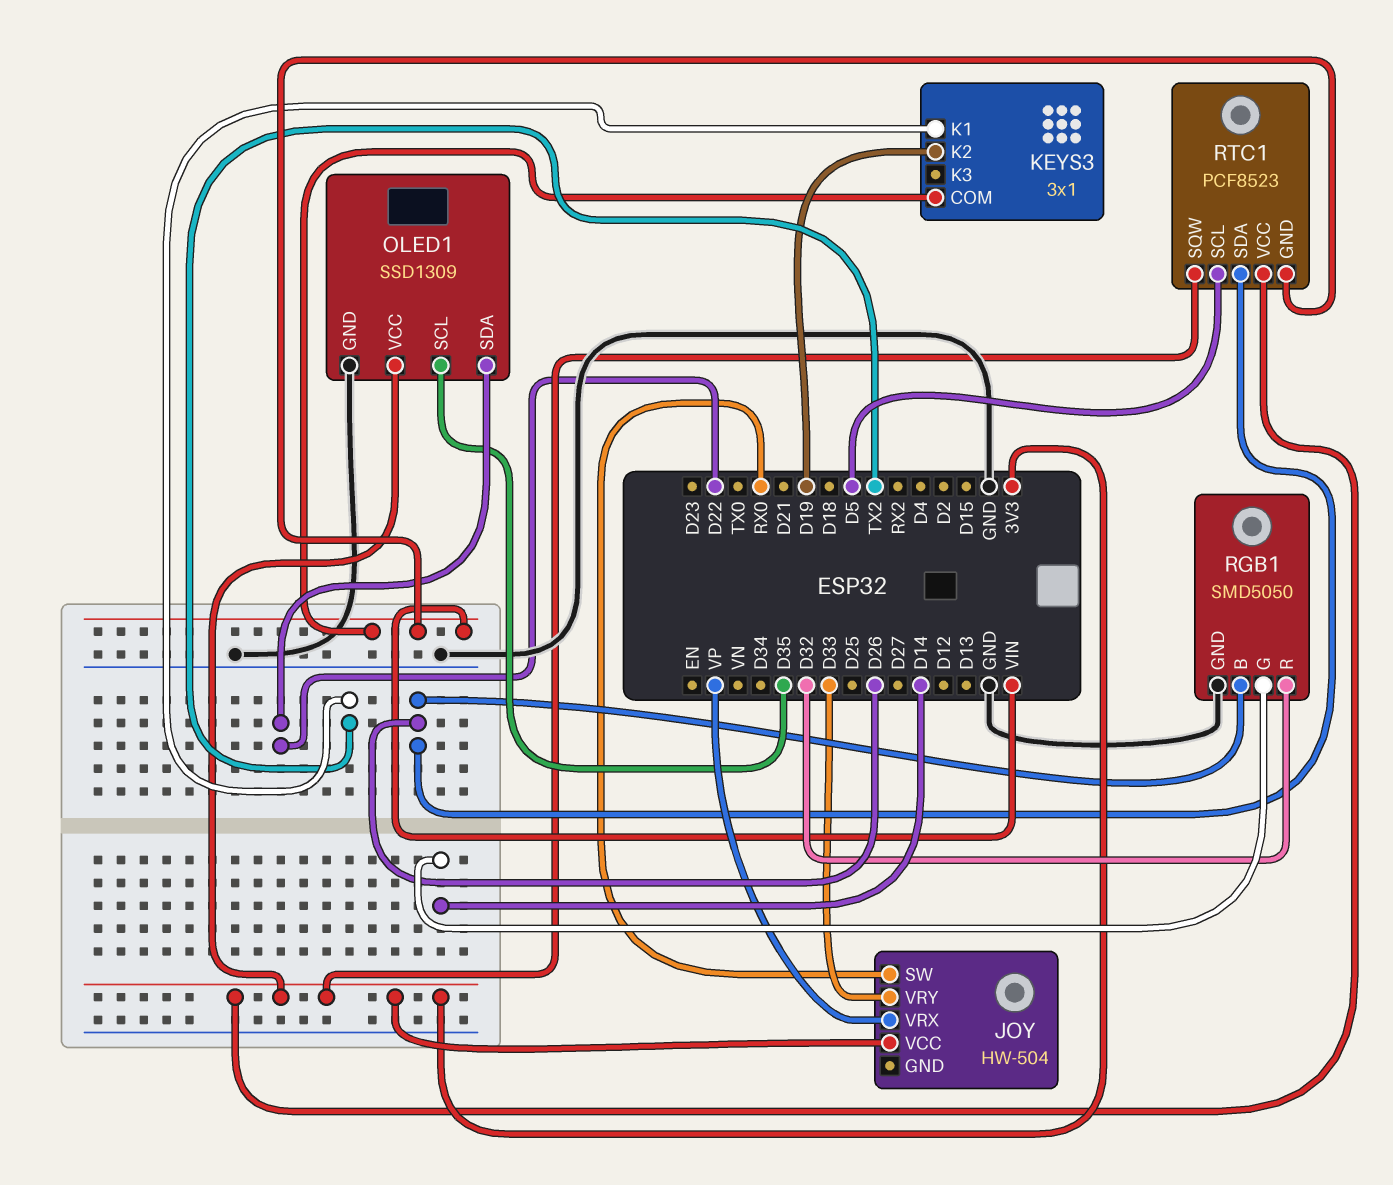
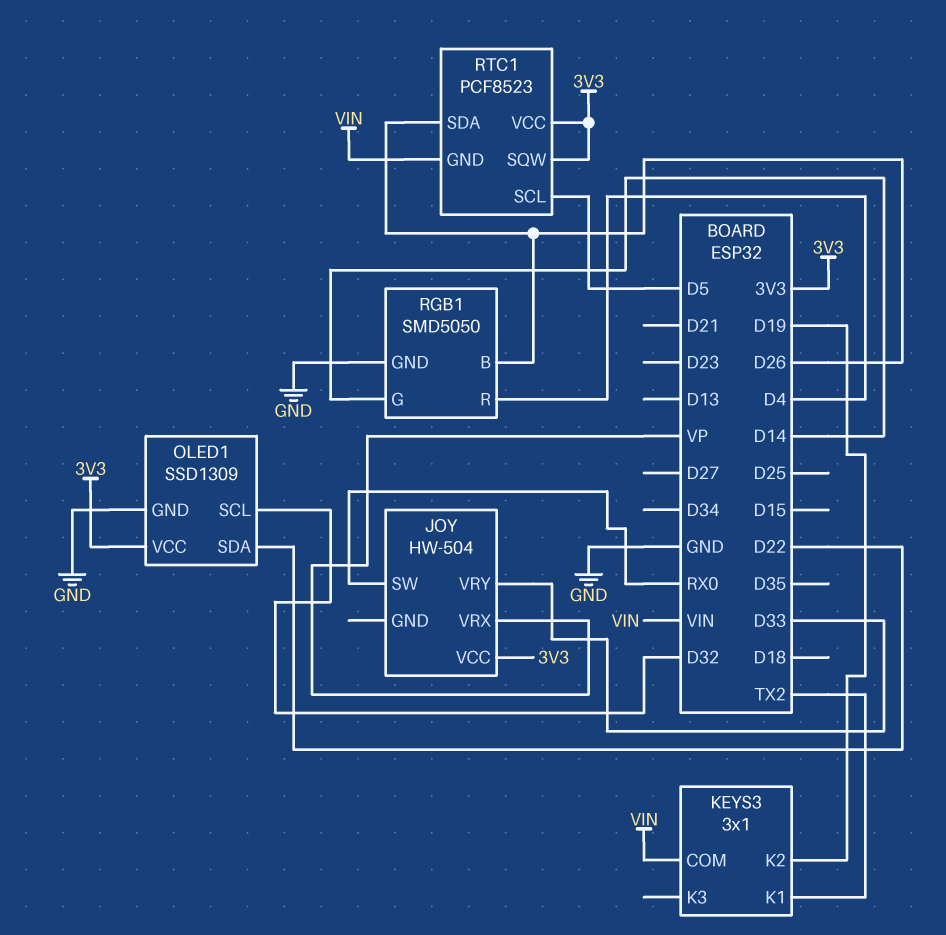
OLED1 pin SCL: D35 -> D32
RGB1 pin R: D32 -> D4

